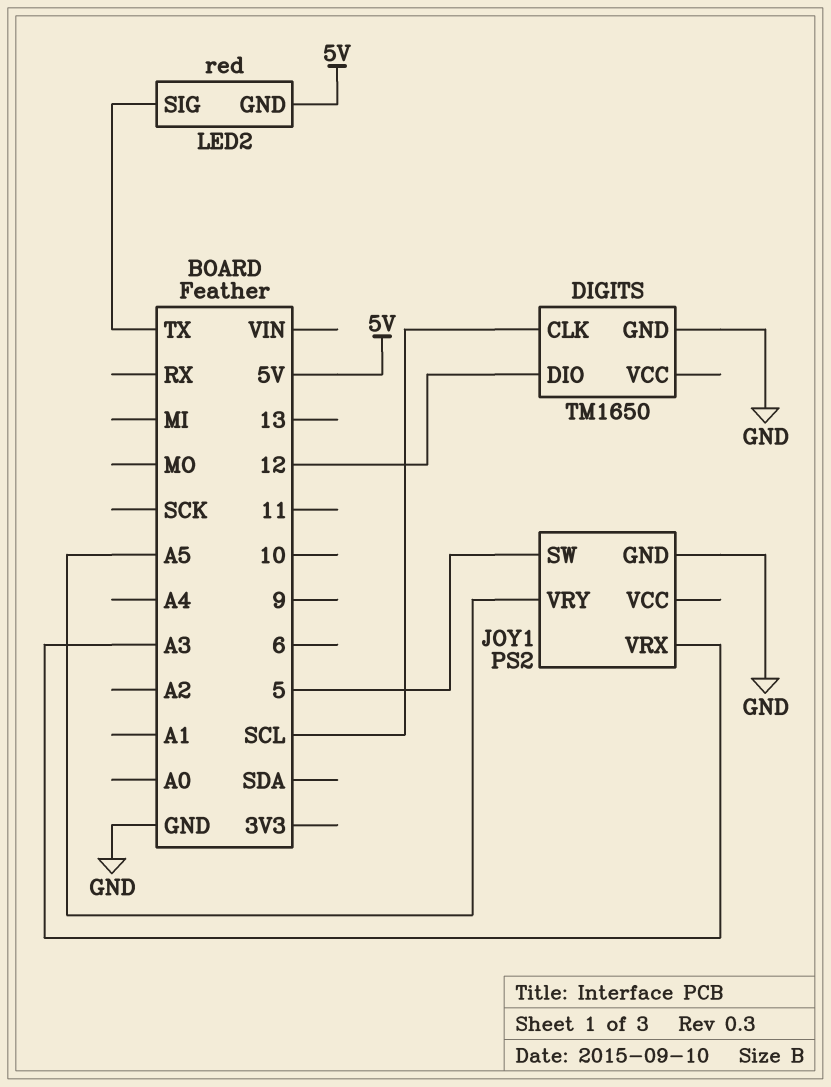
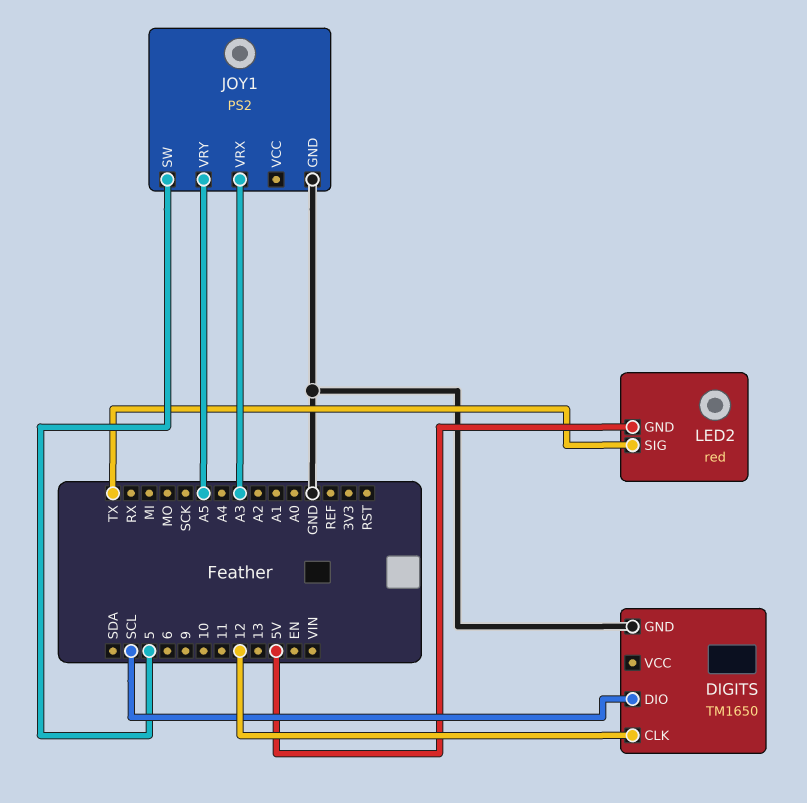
DIGITS pin CLK: SCL -> 12
DIGITS pin DIO: 12 -> SCL

